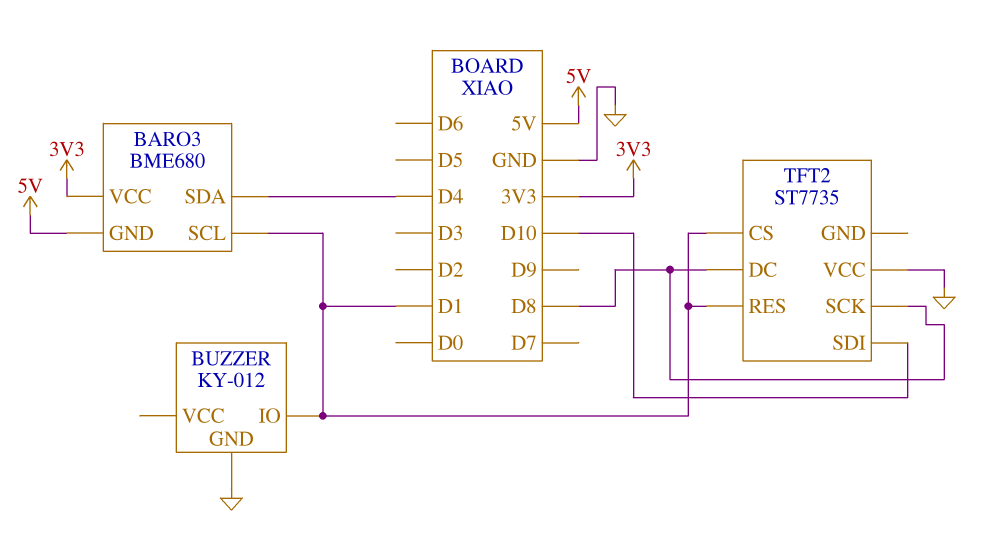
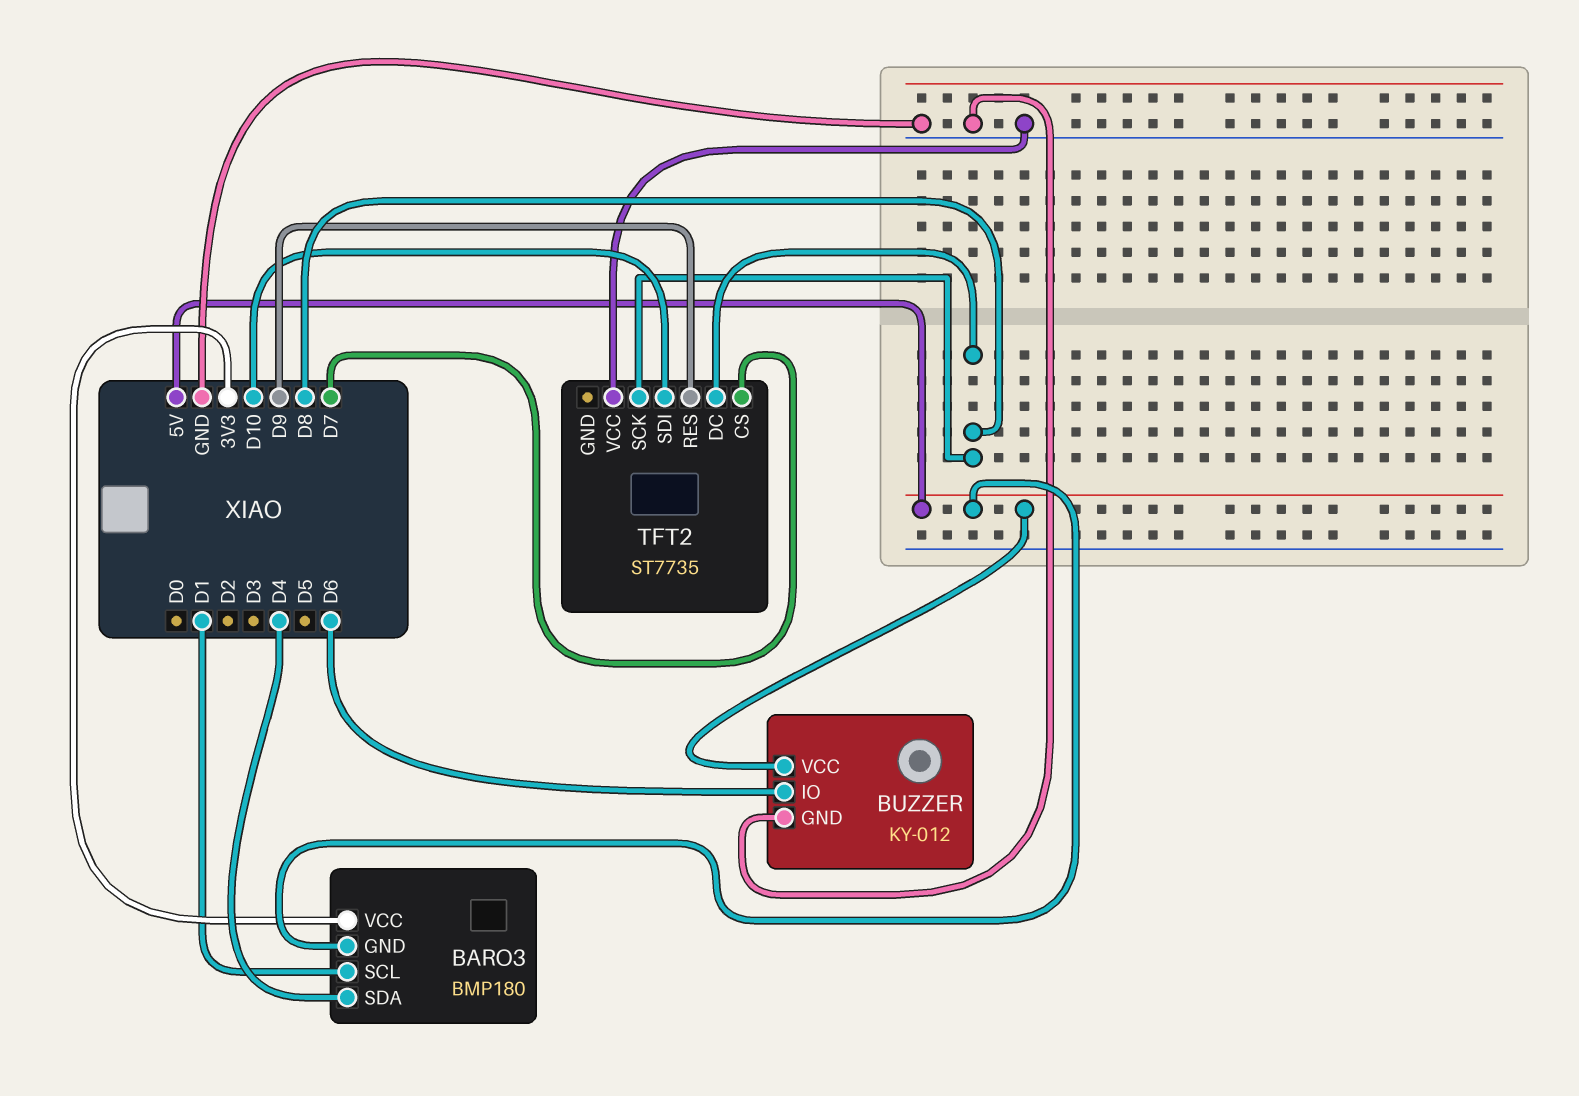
BARO3: BME680 -> BMP180
BUZZER pin IO: D1 -> D6
BUZZER pin VCC: none -> 5V
TFT2 pin CS: D1 -> D7
TFT2 pin RES: D1 -> D9

